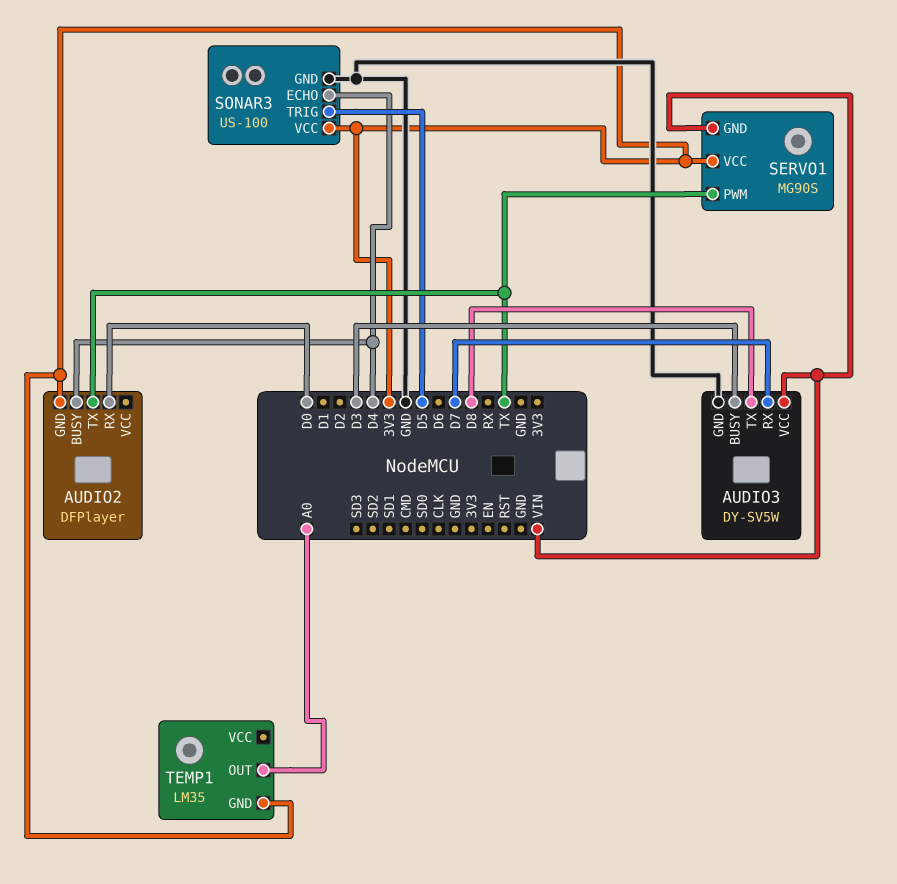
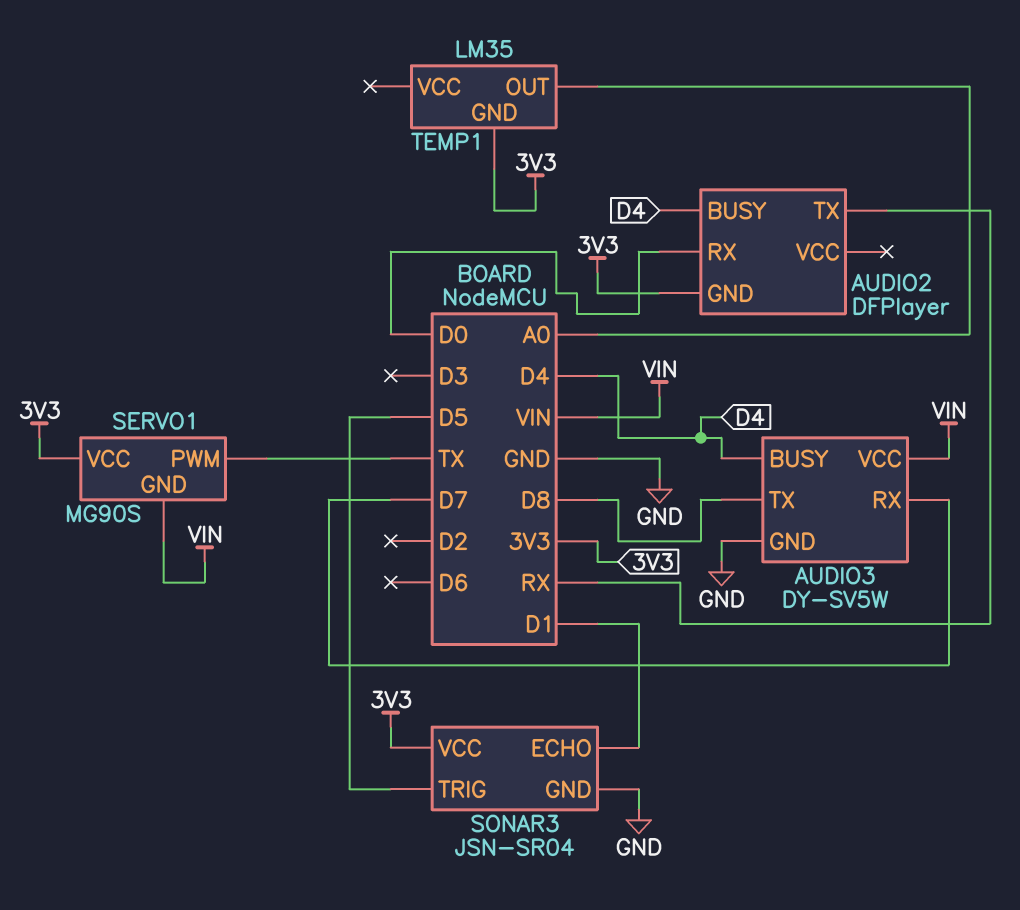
AUDIO2 pin TX: TX -> RX
AUDIO3 pin BUSY: D3 -> D4
SONAR3: US-100 -> JSN-SR04
SONAR3 pin ECHO: D4 -> D1

